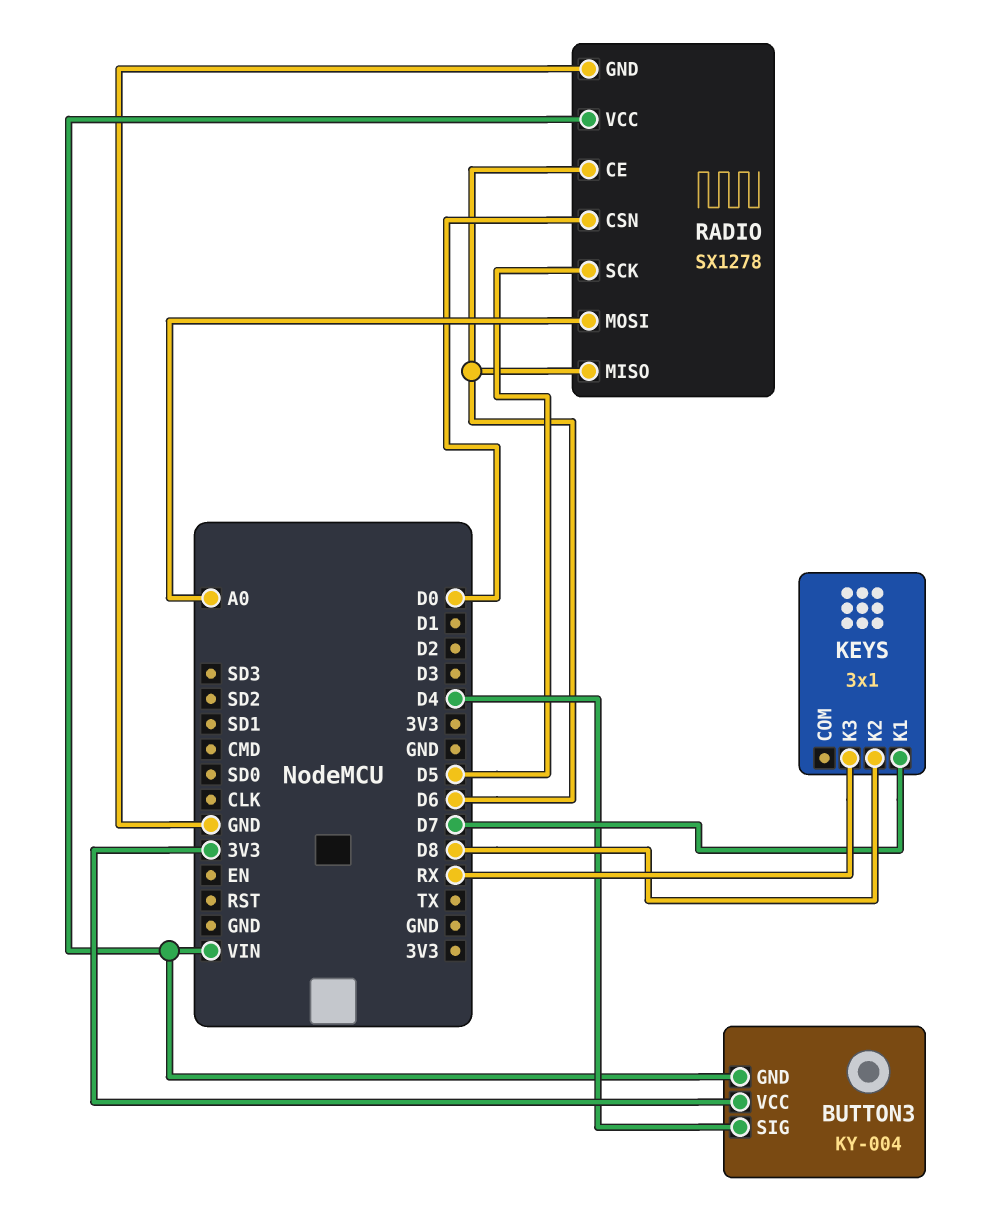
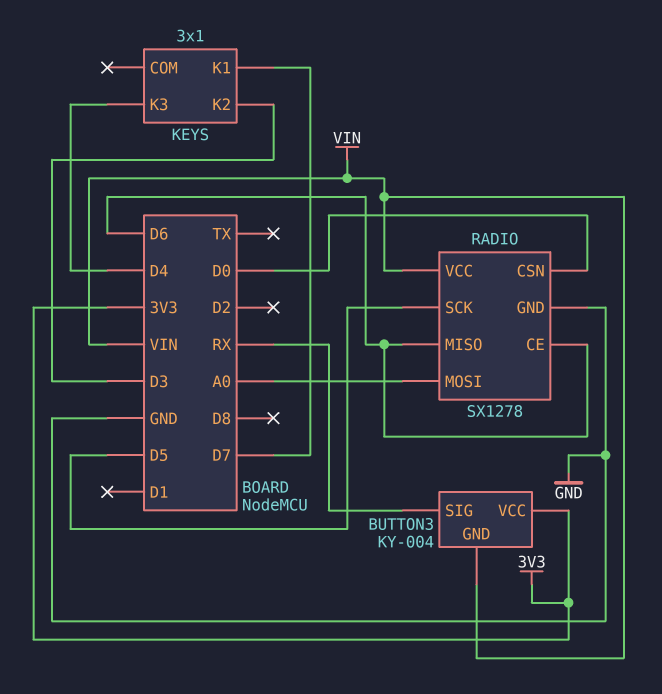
BUTTON3 pin SIG: D4 -> RX
KEYS pin K2: D8 -> D3
KEYS pin K3: RX -> D4

